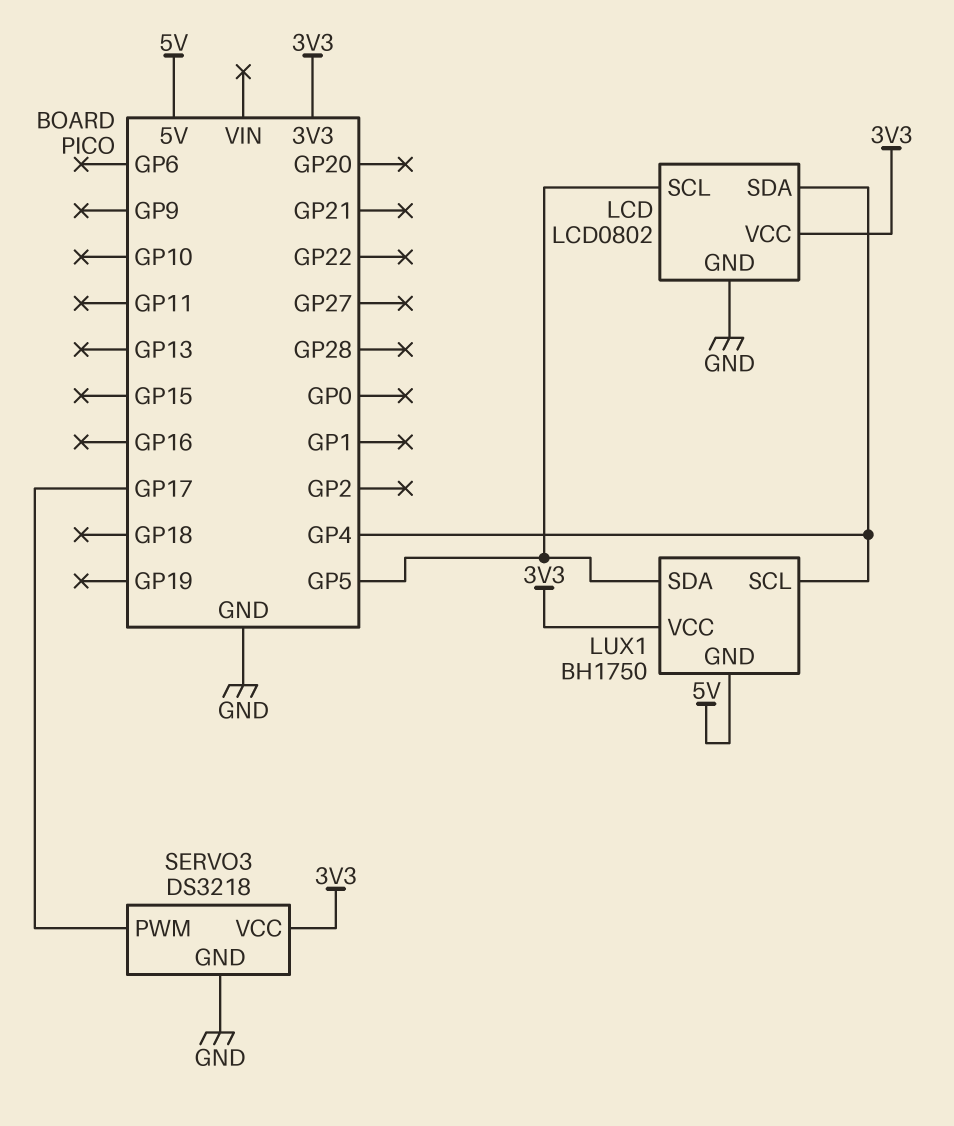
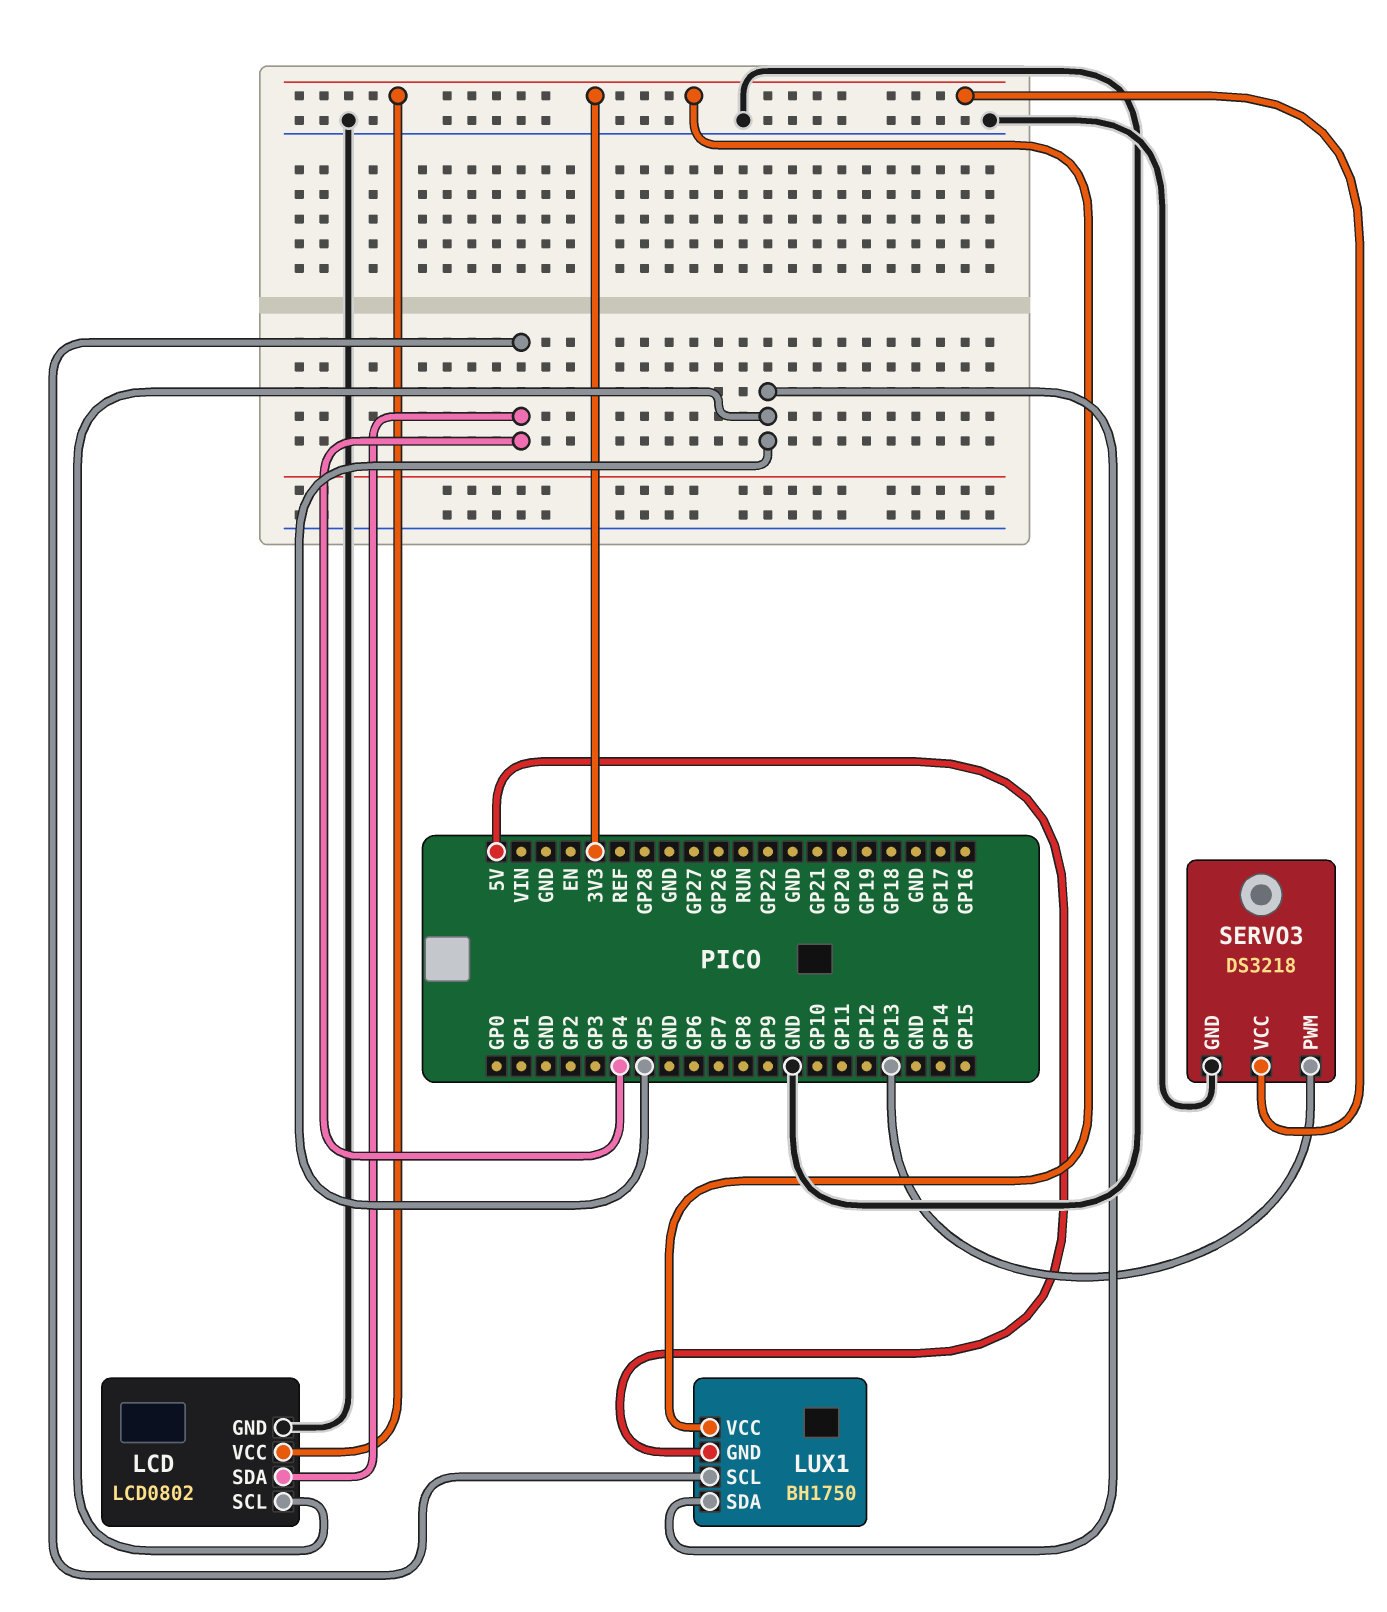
SERVO3 pin PWM: GP17 -> GP13

